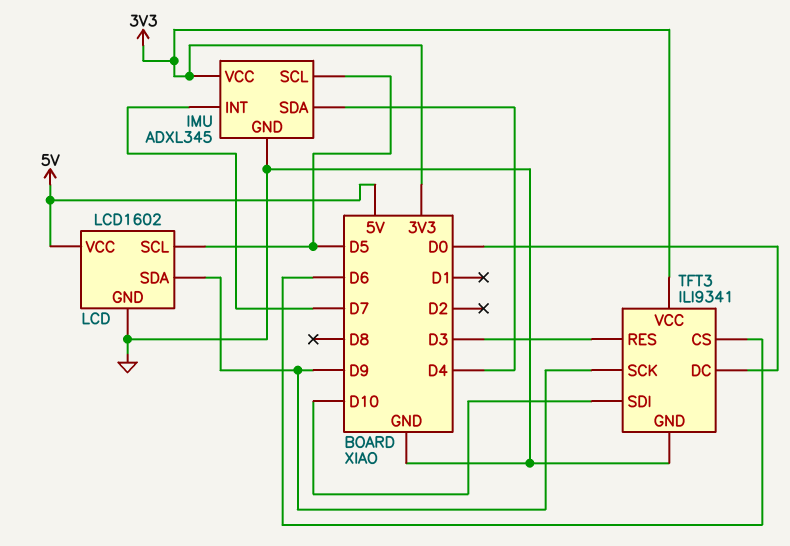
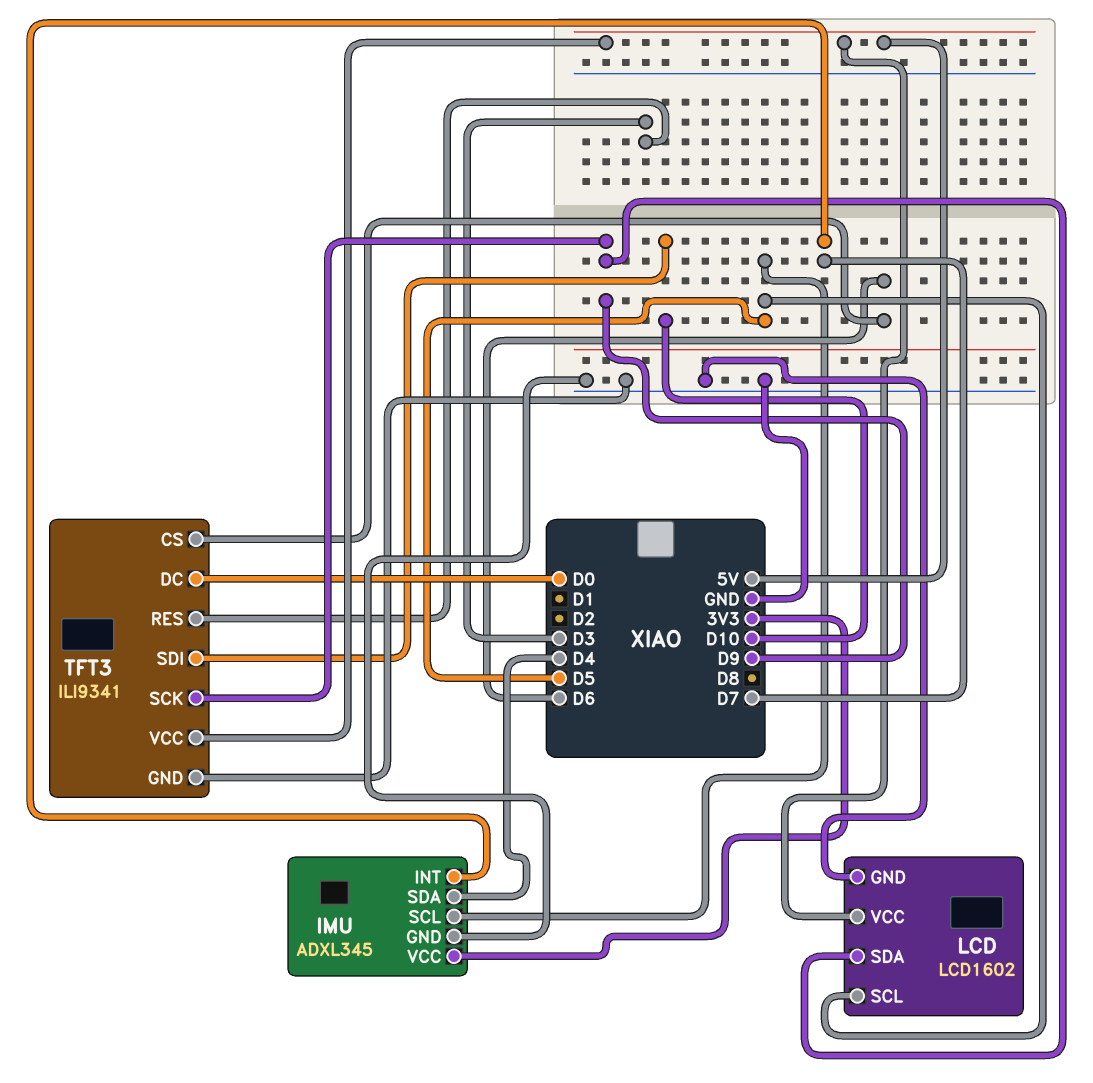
TFT3 pin VCC: 3V3 -> 5V

